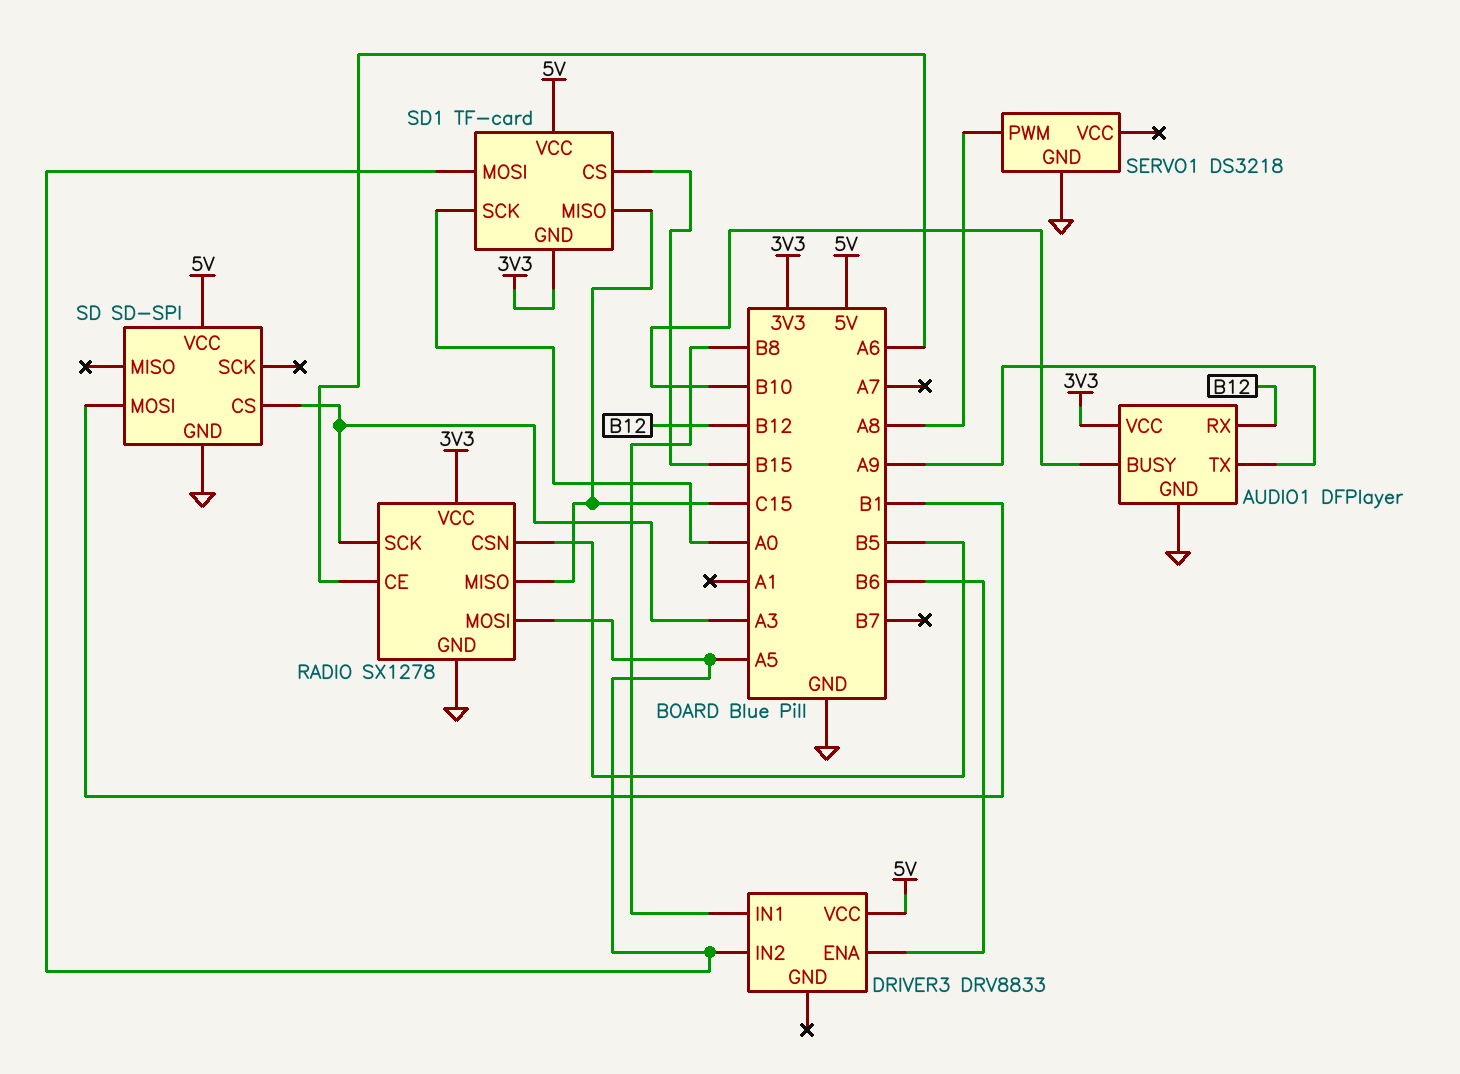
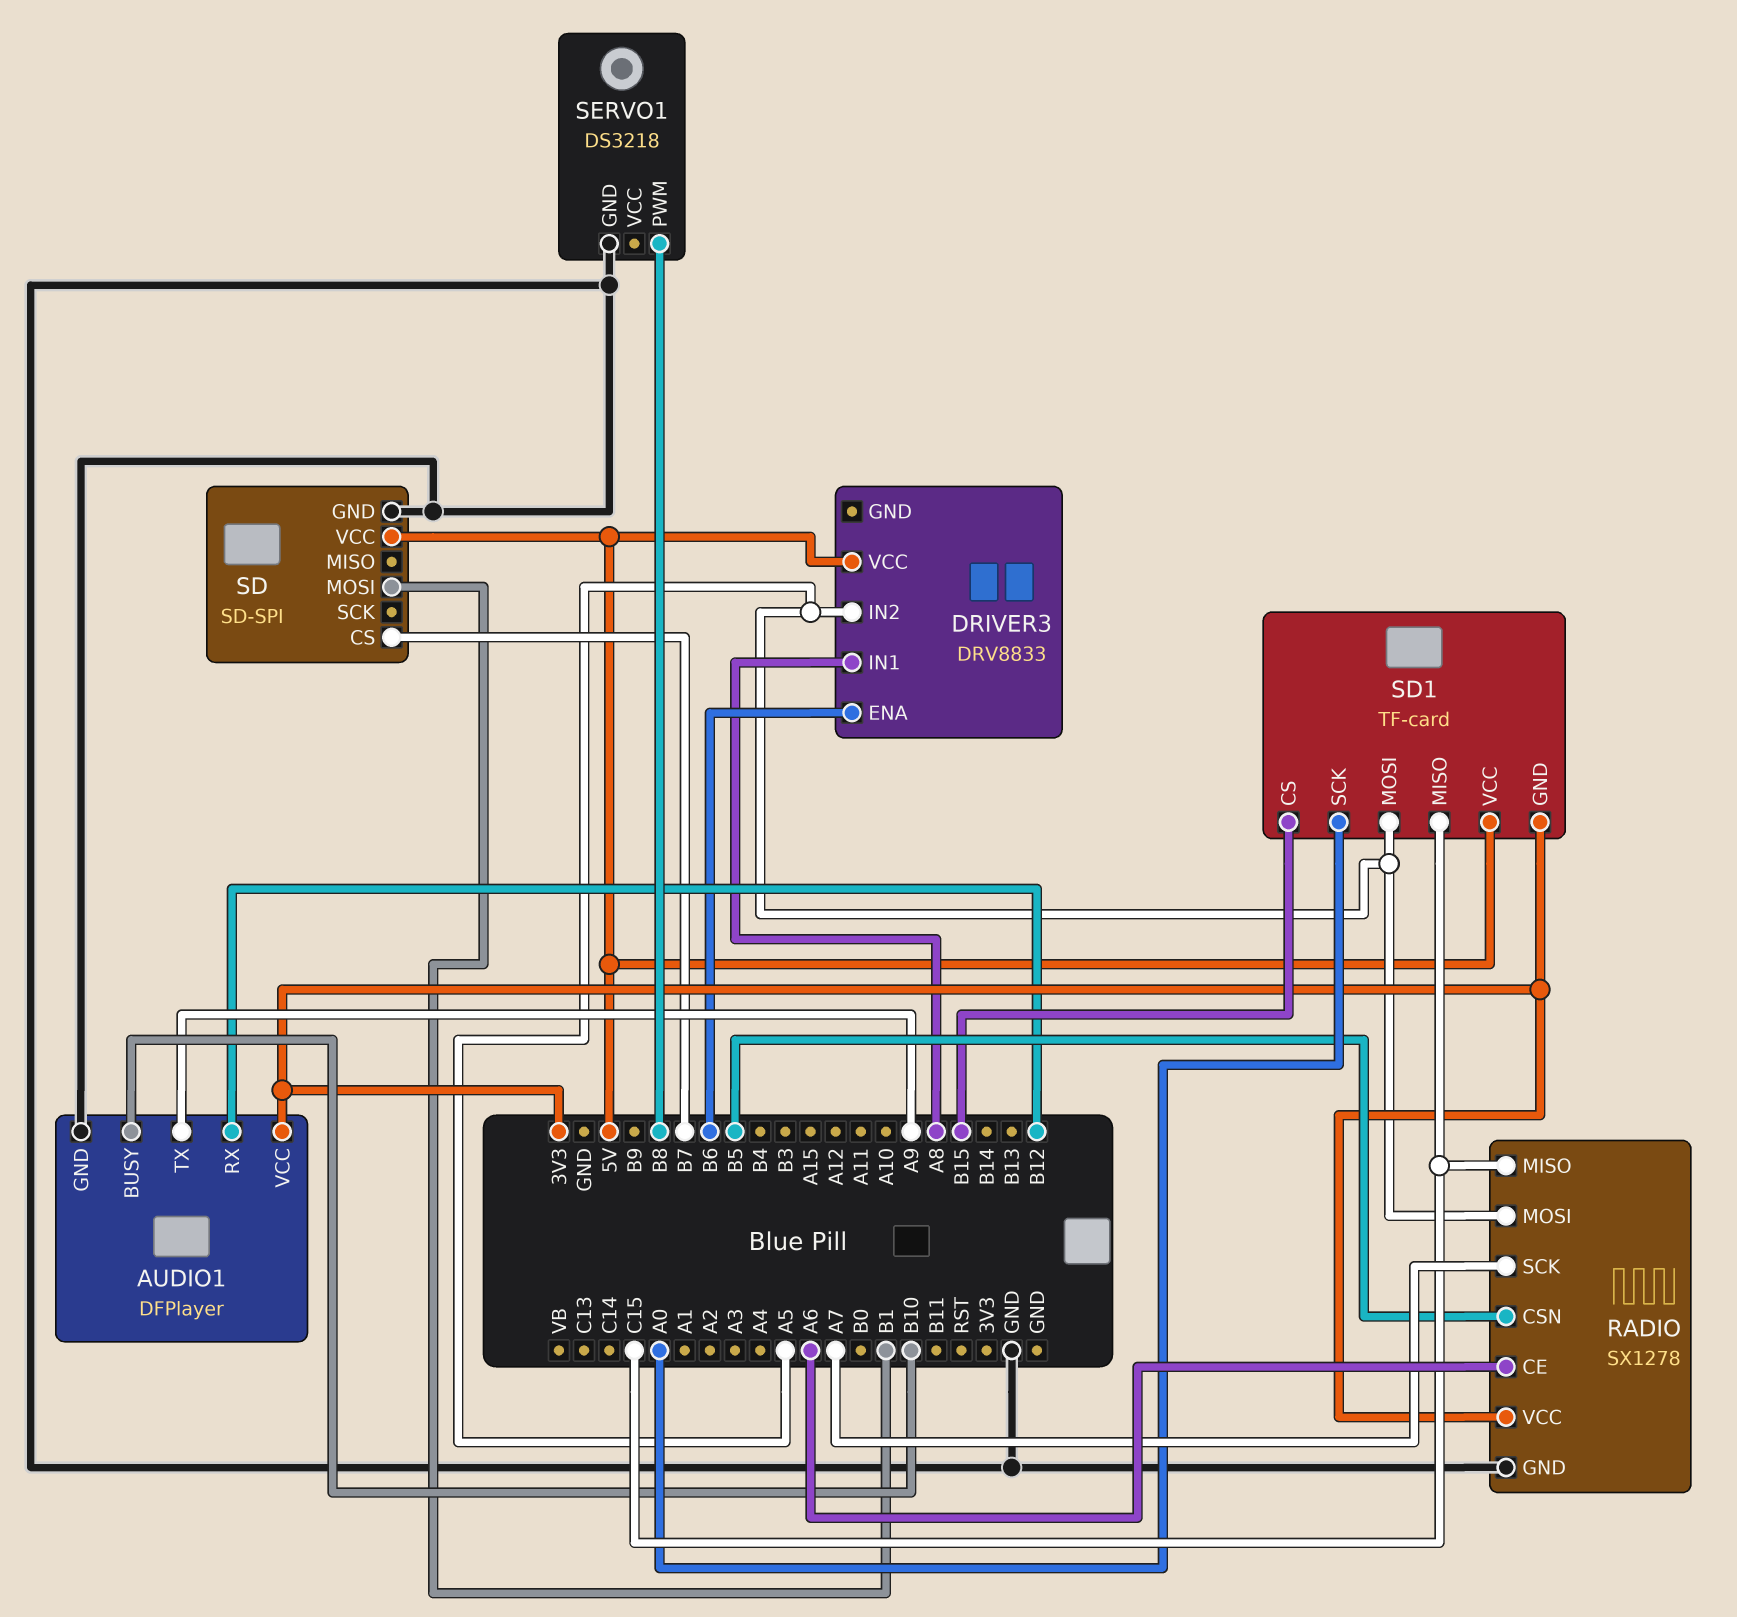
DRIVER3 pin IN1: B8 -> A8
RADIO pin SCK: A3 -> A7
SD pin CS: A3 -> B7
SERVO1 pin PWM: A8 -> B8

